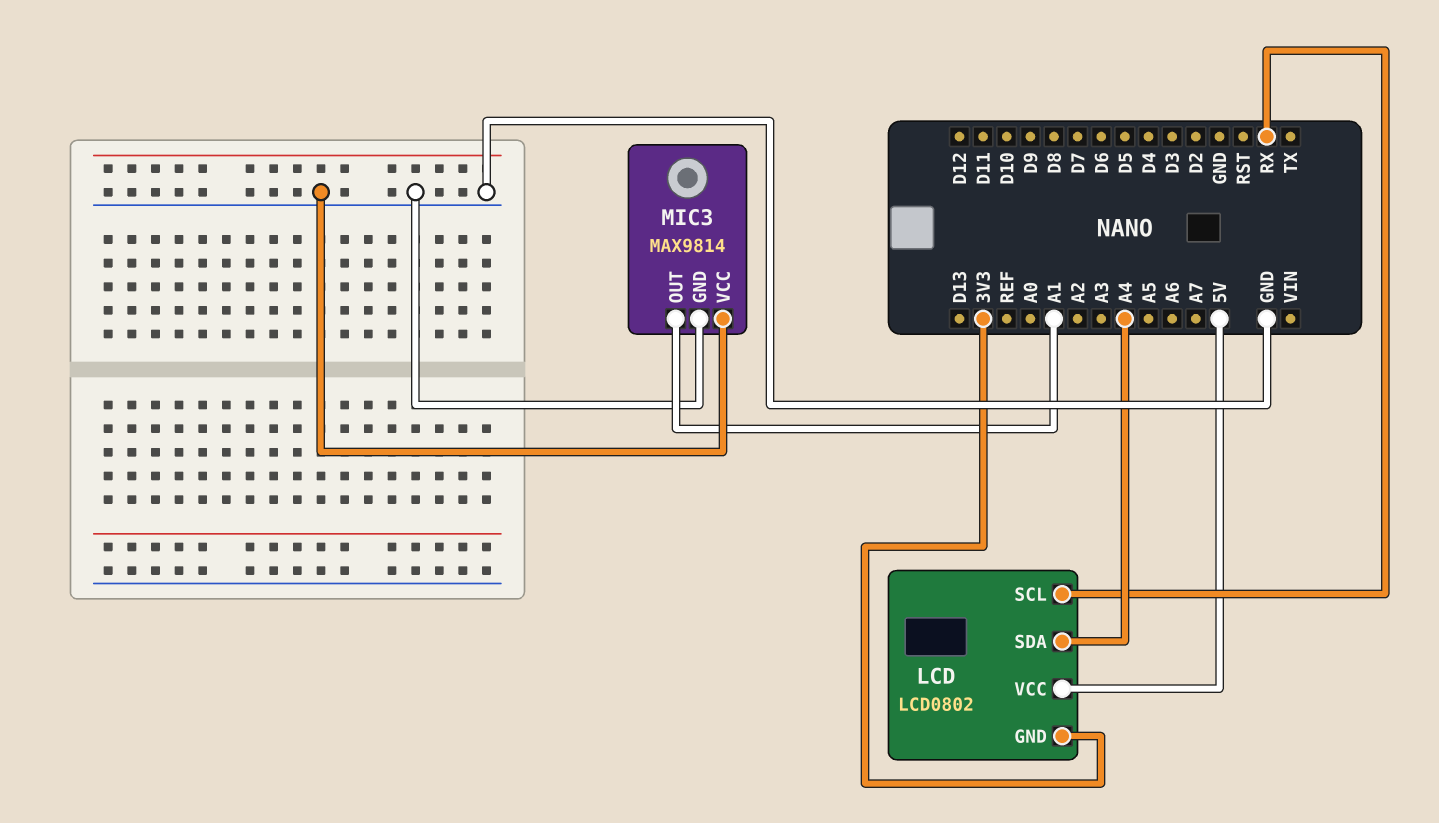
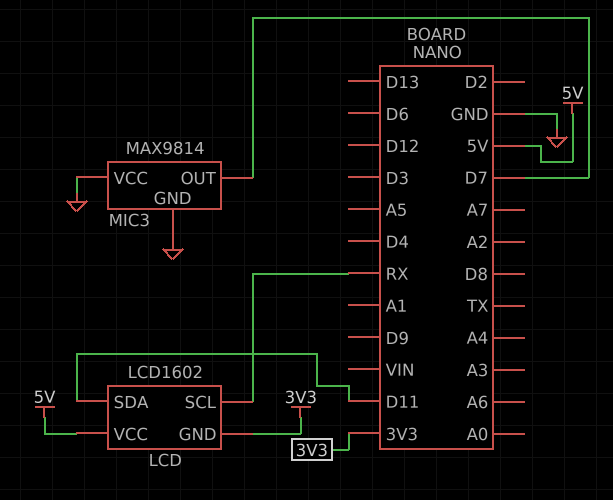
LCD: LCD0802 -> LCD1602
LCD pin SDA: A4 -> D11
MIC3 pin OUT: A1 -> D7

